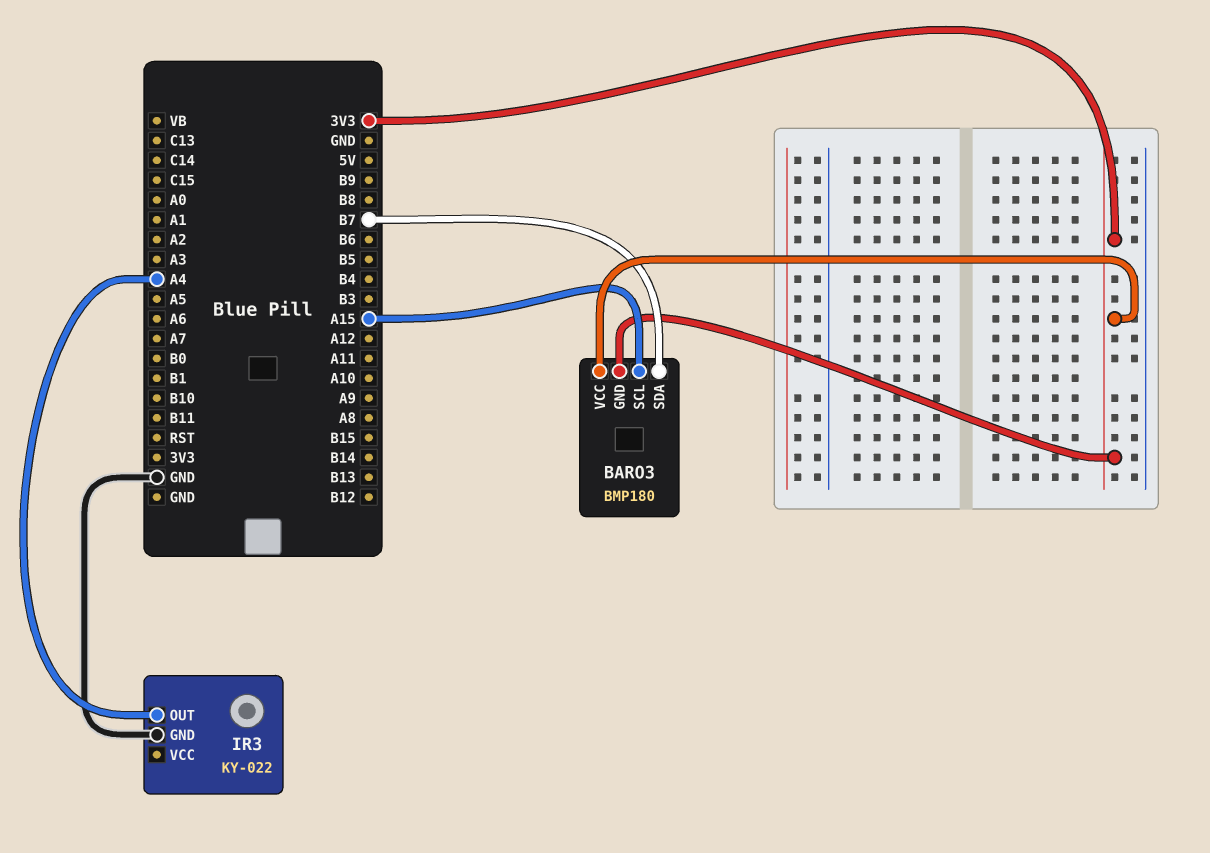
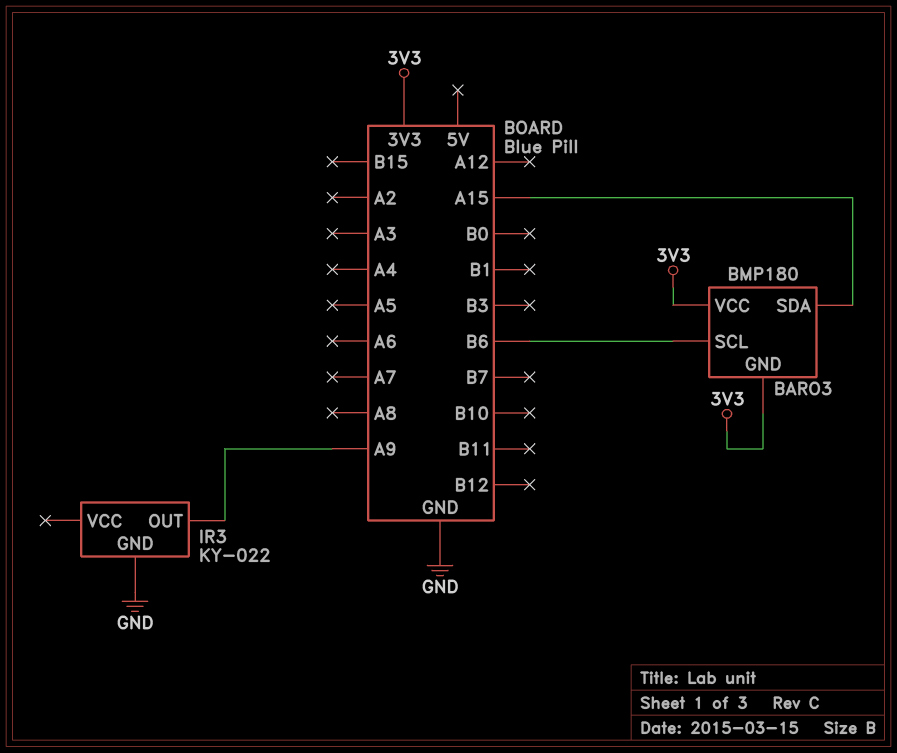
BARO3 pin SCL: A15 -> B6
BARO3 pin SDA: B7 -> A15
IR3 pin OUT: A4 -> A9

